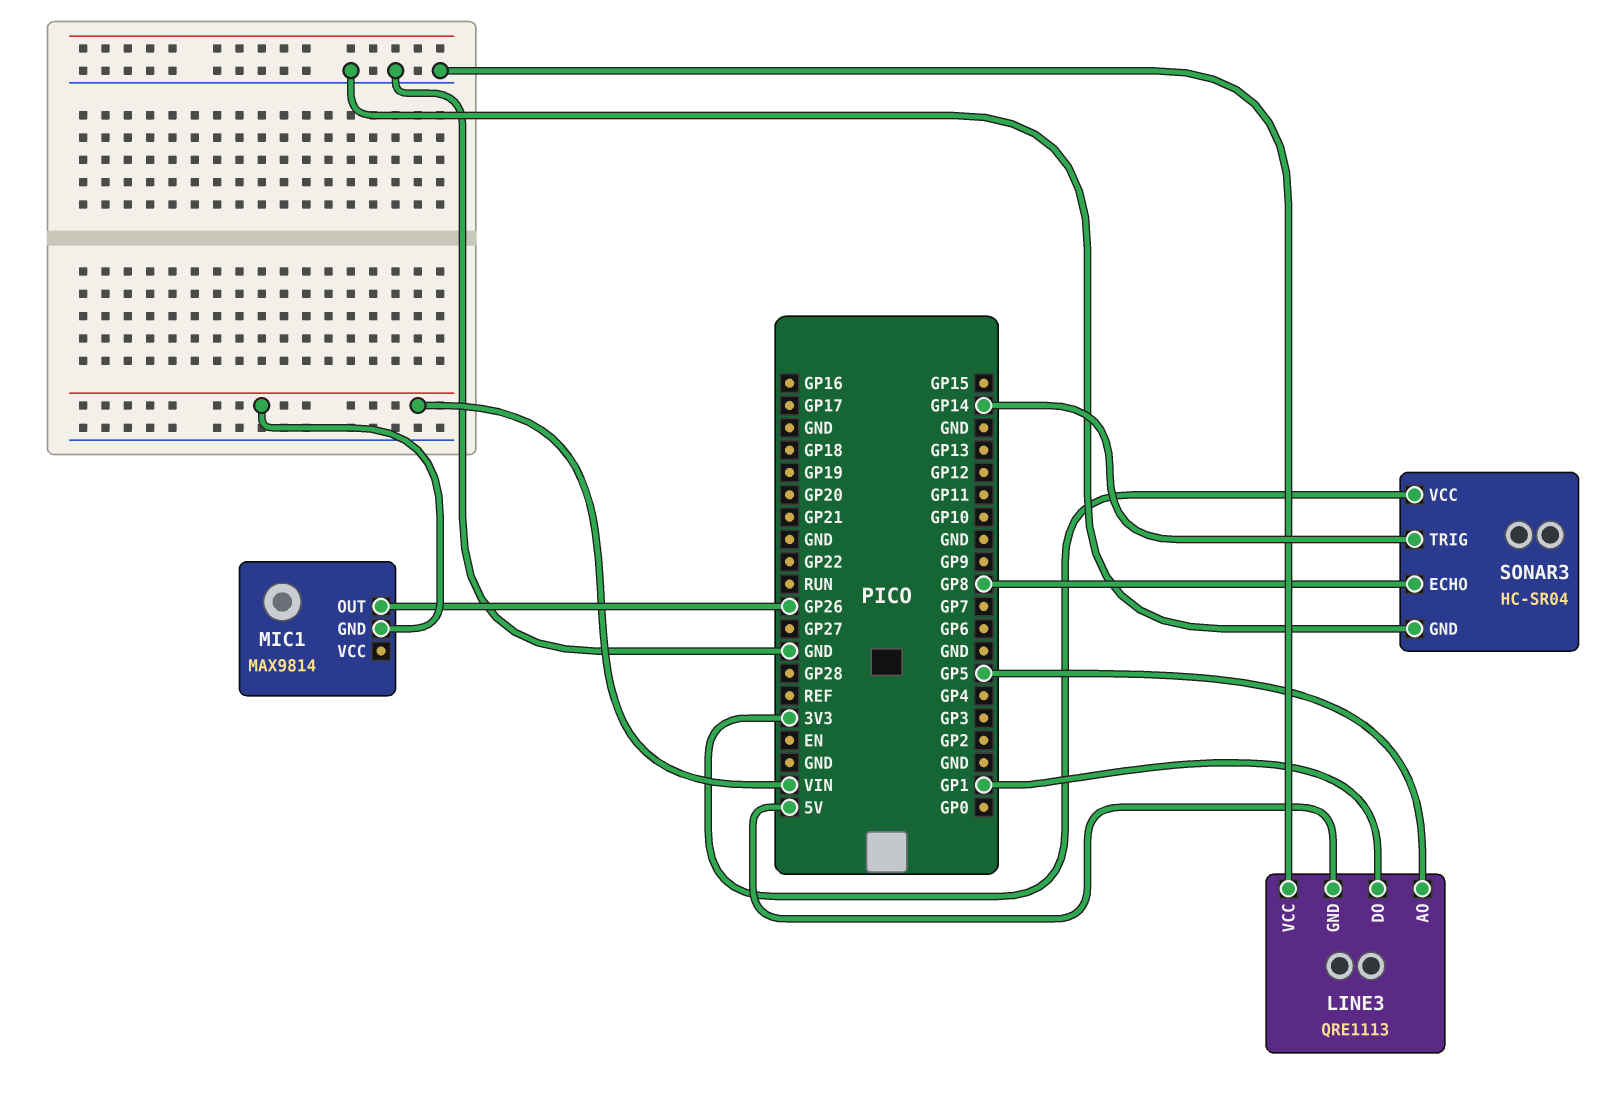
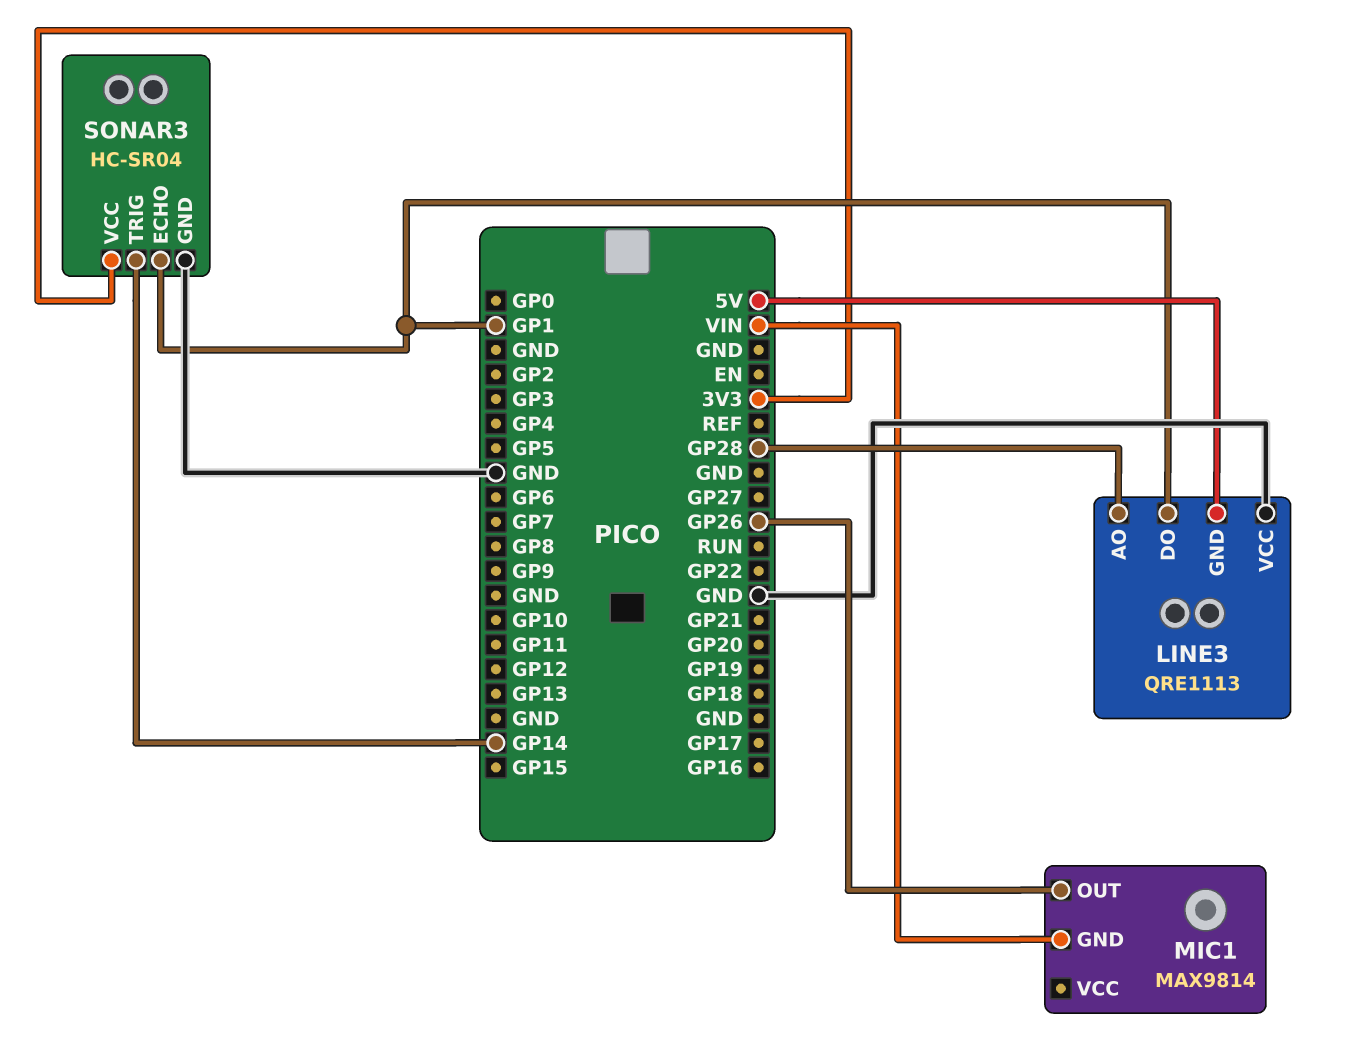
LINE3 pin AO: GP5 -> GP28
SONAR3 pin ECHO: GP8 -> GP1

